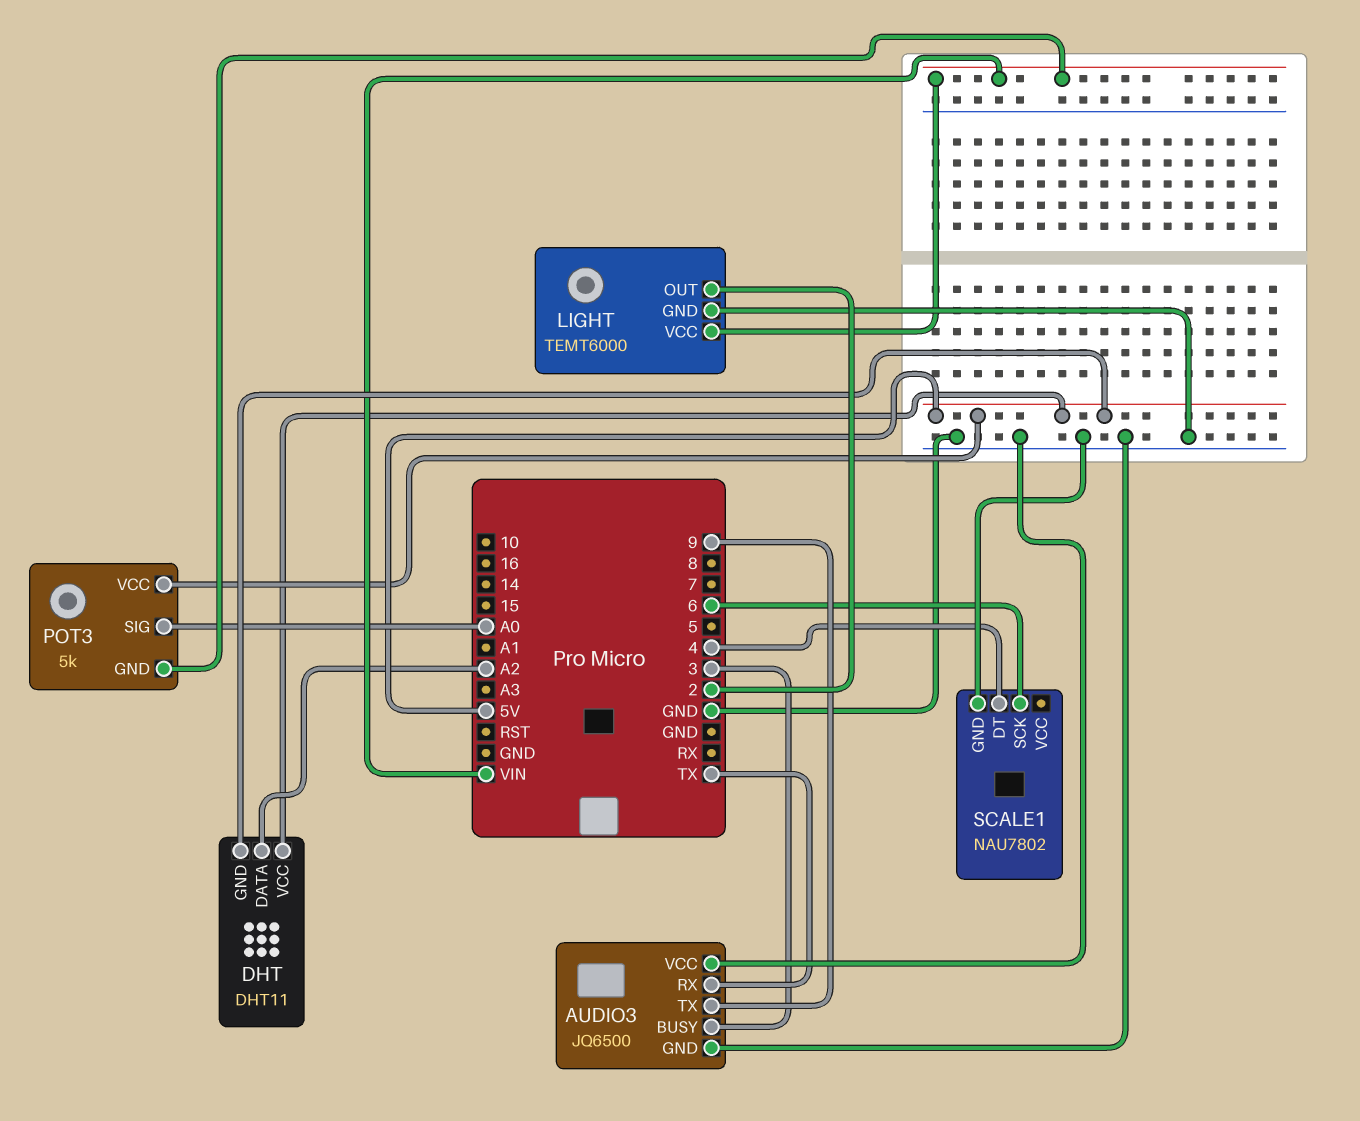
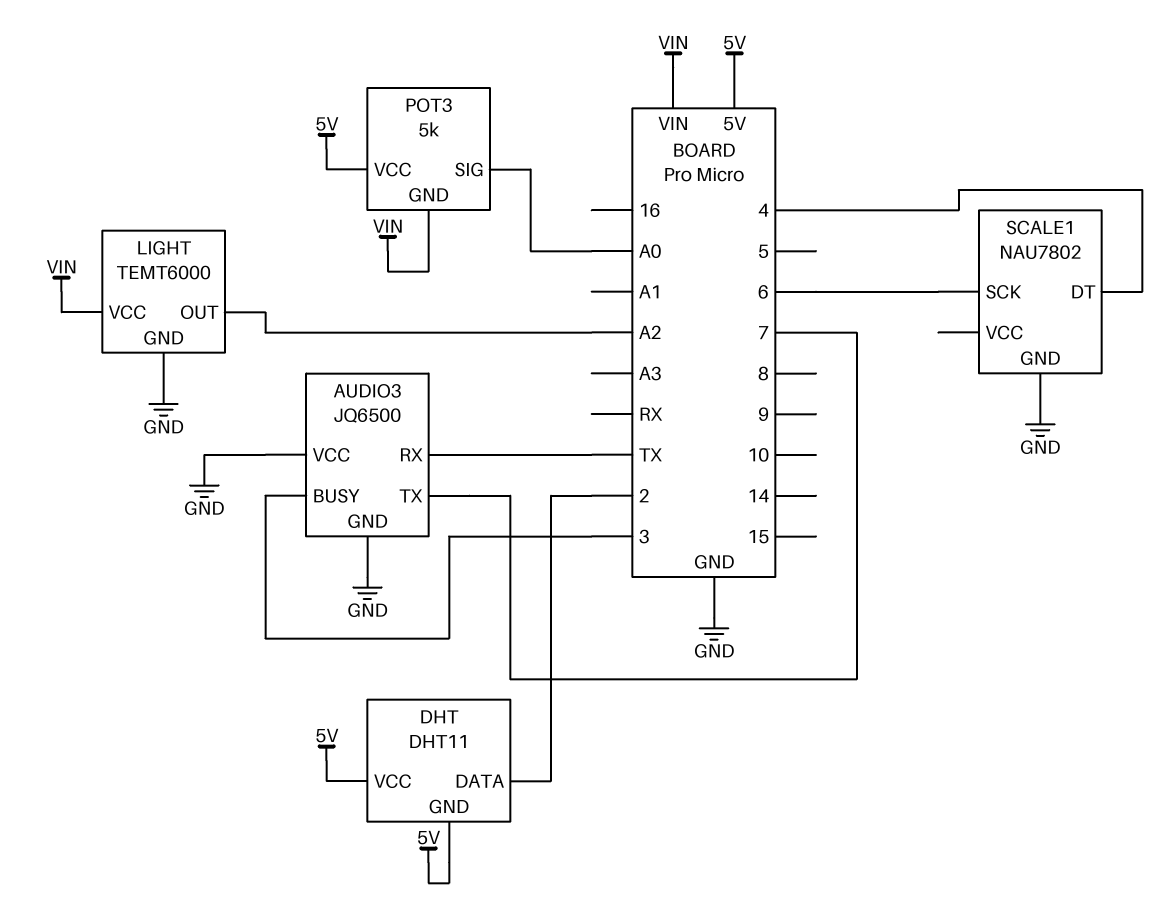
AUDIO3 pin TX: 9 -> 7
DHT pin DATA: A2 -> 2
LIGHT pin OUT: 2 -> A2

